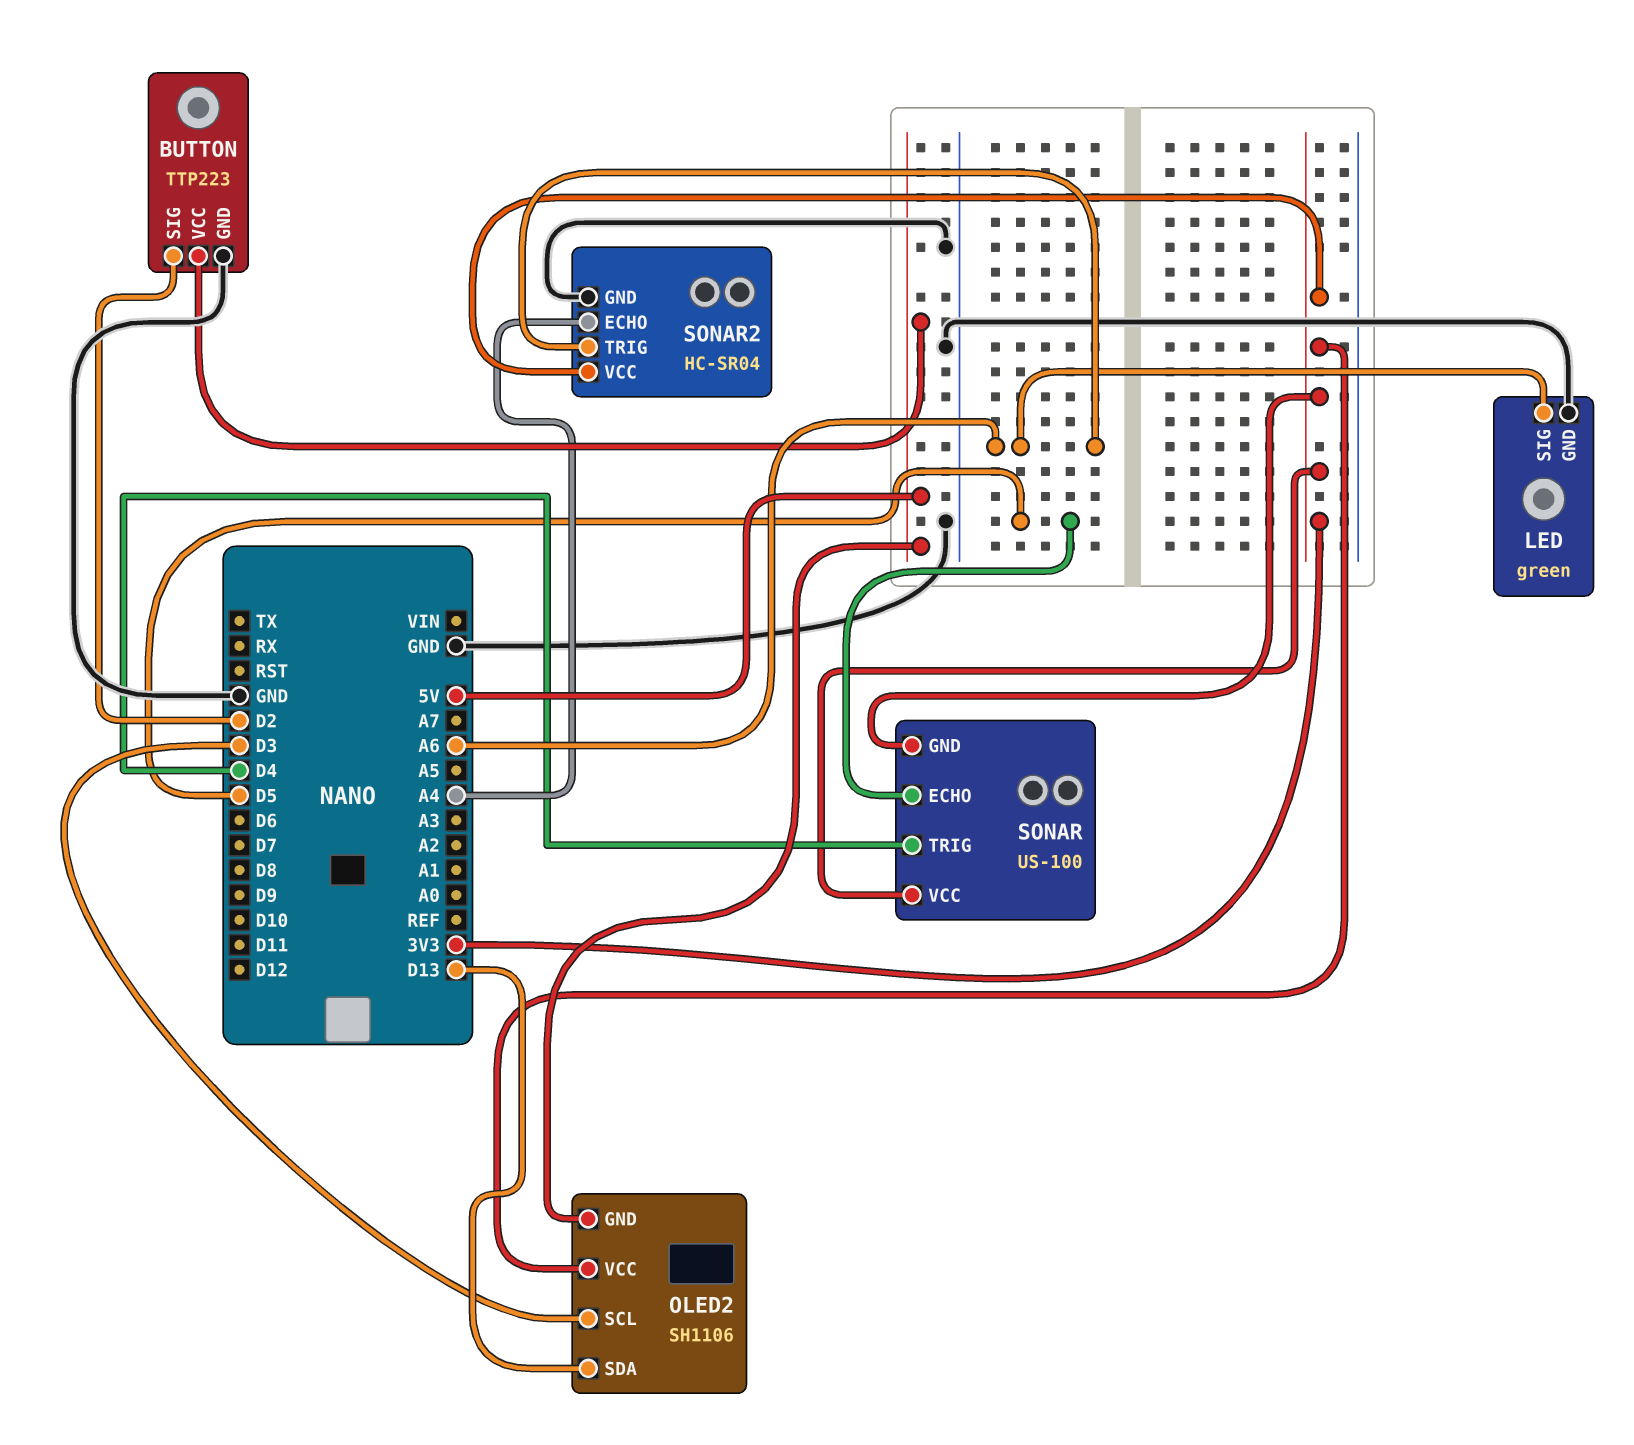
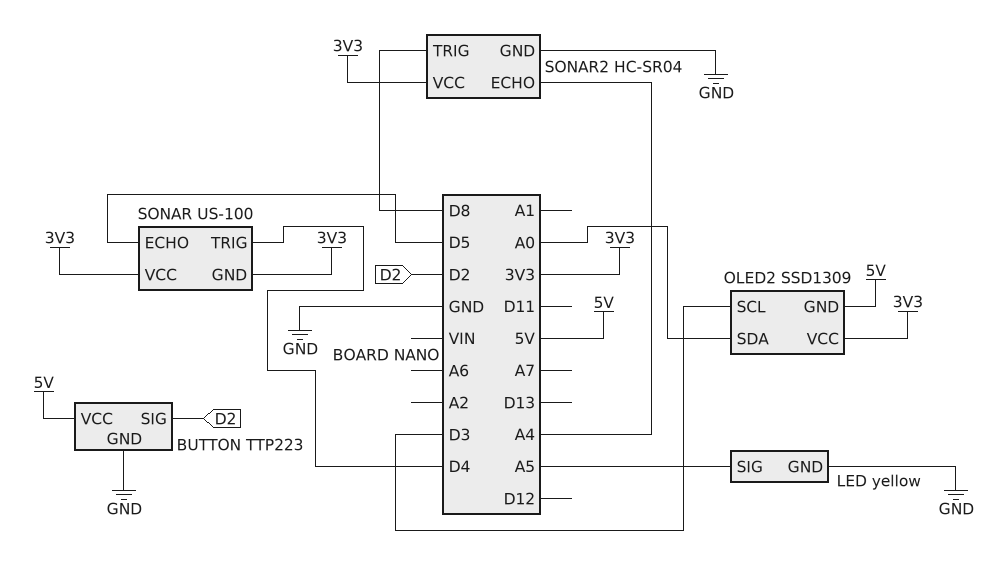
LED: green -> yellow
LED pin SIG: A6 -> A5
OLED2: SH1106 -> SSD1309
OLED2 pin SDA: D13 -> A0
SONAR2 pin TRIG: A6 -> D8

